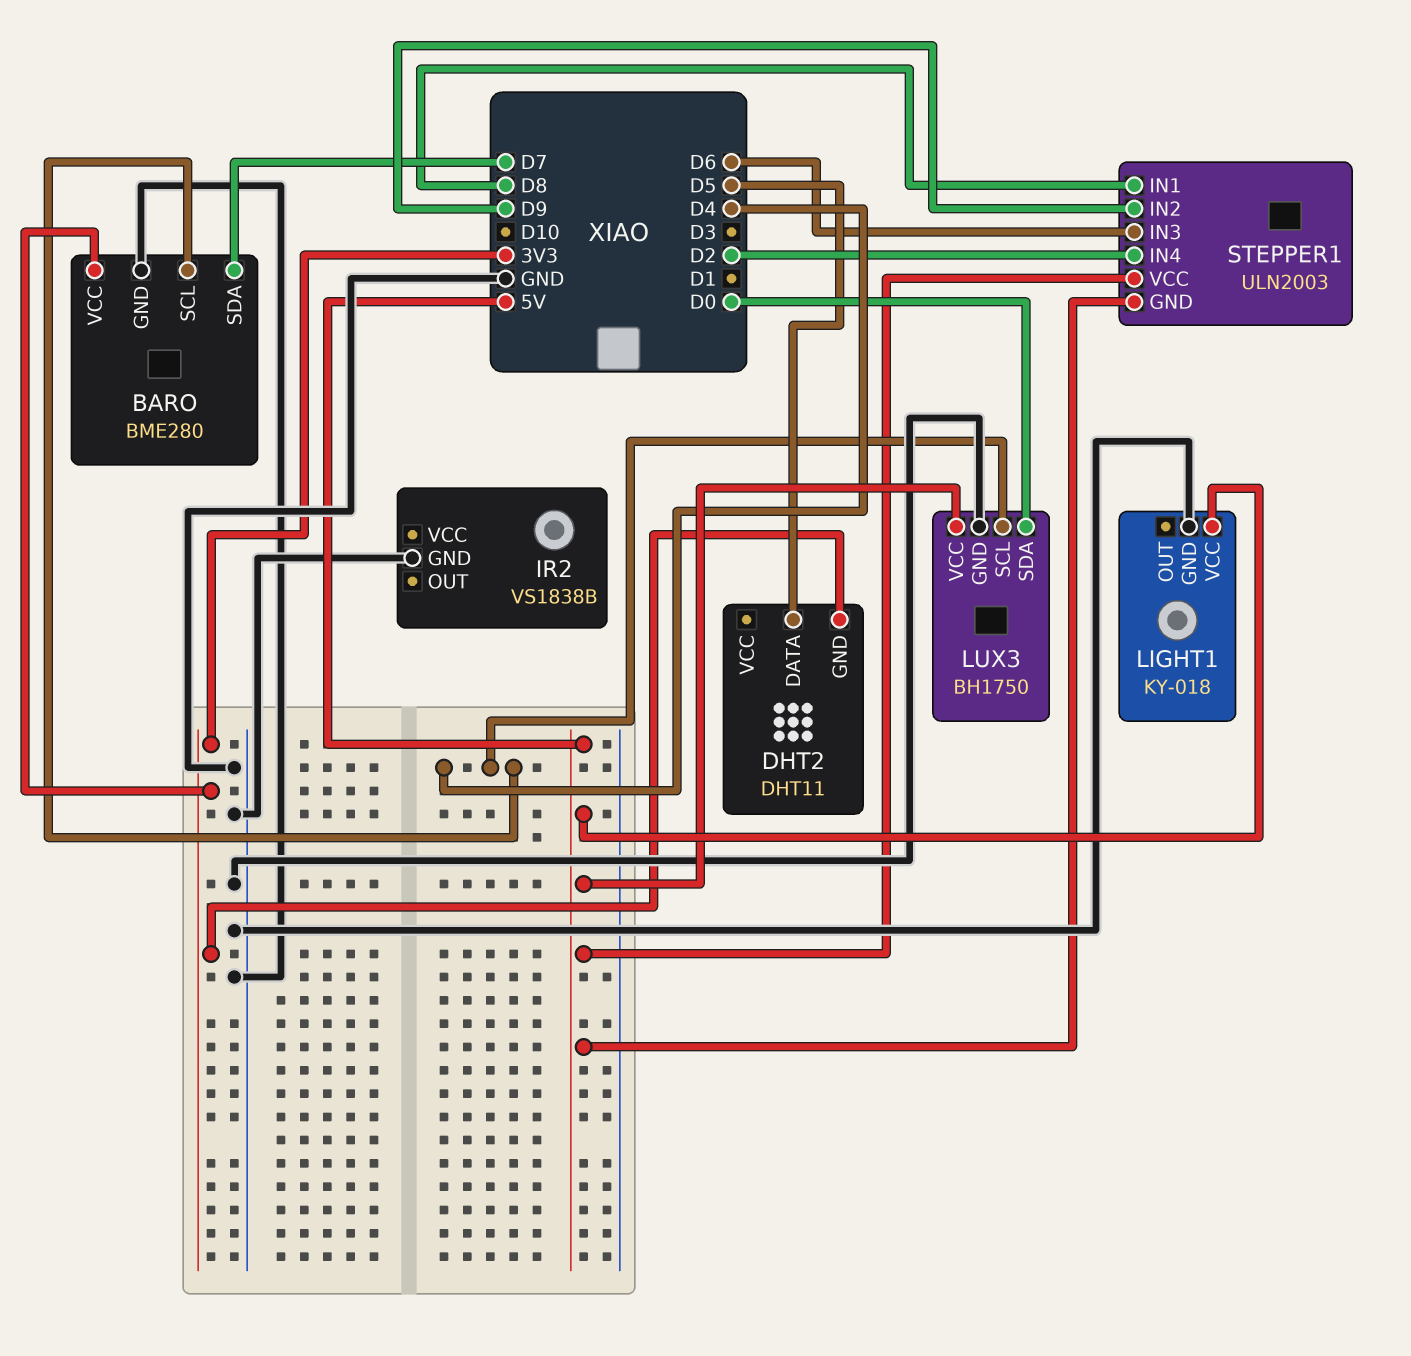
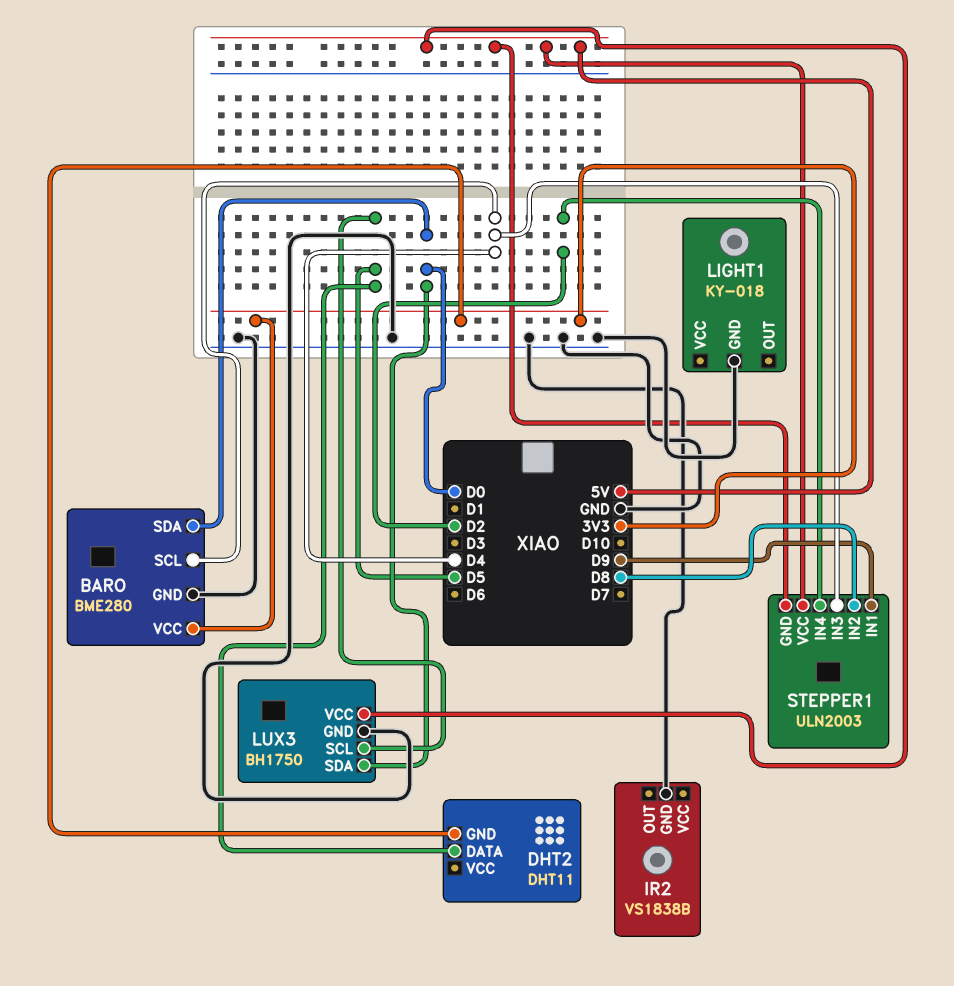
BARO pin SDA: D7 -> D0
LIGHT1 pin VCC: 5V -> none
LUX3 pin SCL: D4 -> D5
STEPPER1 pin IN1: D8 -> D9
STEPPER1 pin IN2: D9 -> D8
STEPPER1 pin IN3: D6 -> D4

